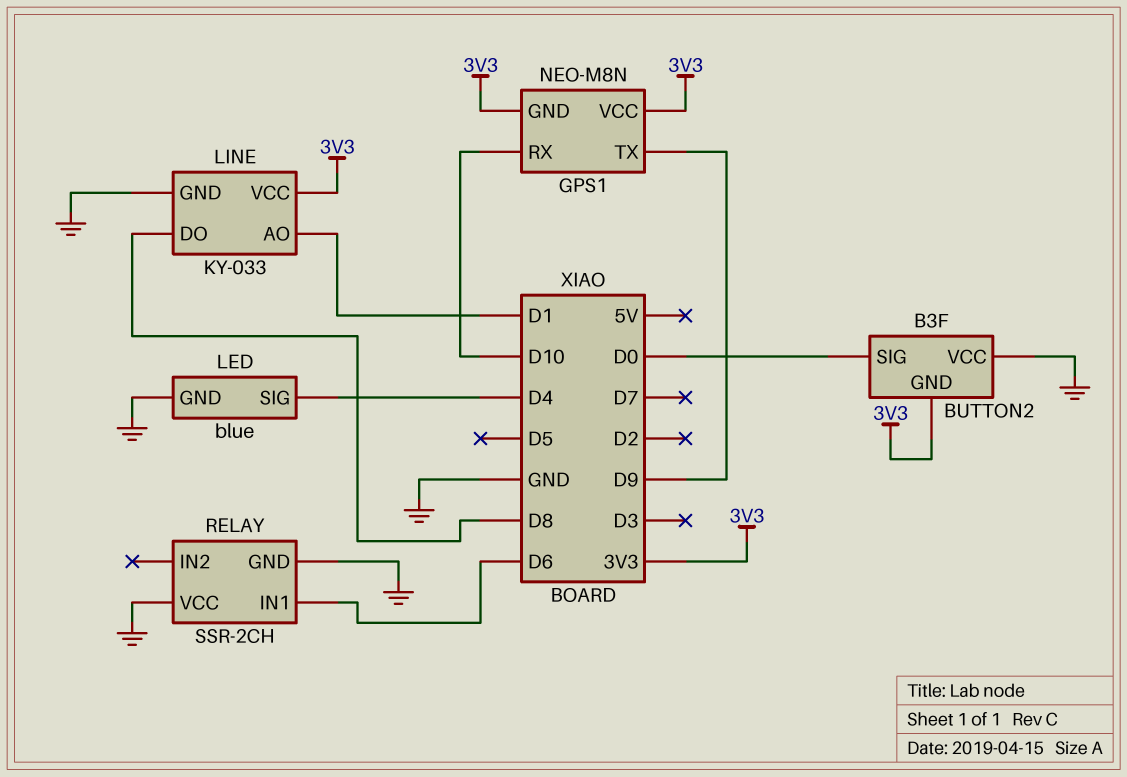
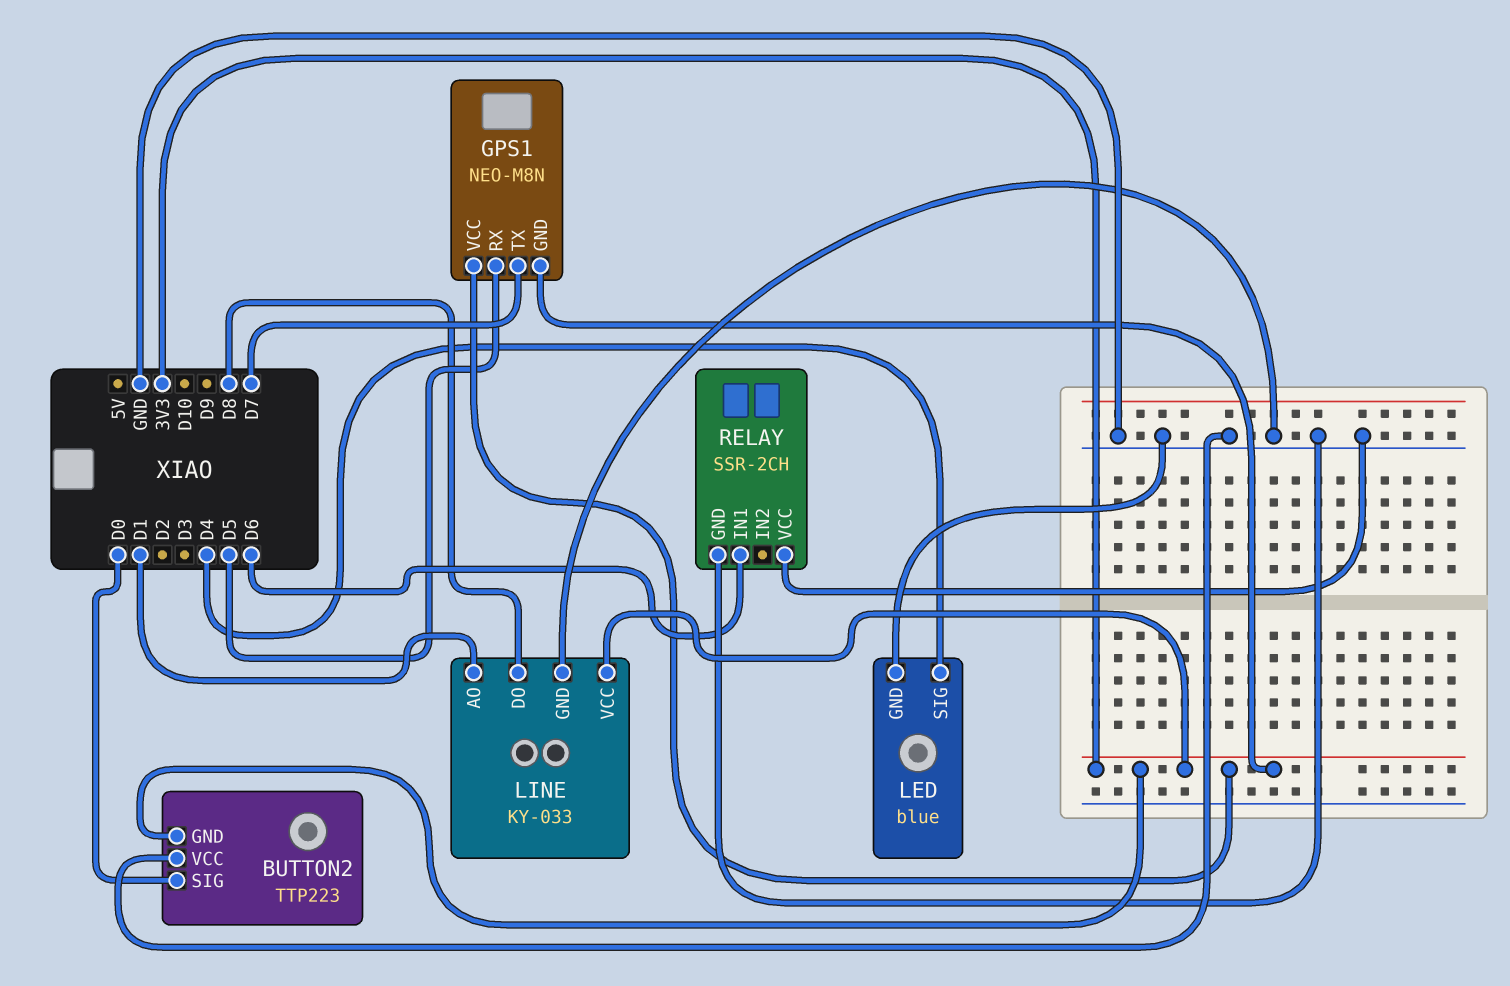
BUTTON2: B3F -> TTP223
GPS1 pin RX: D10 -> D5
GPS1 pin TX: D9 -> D7

